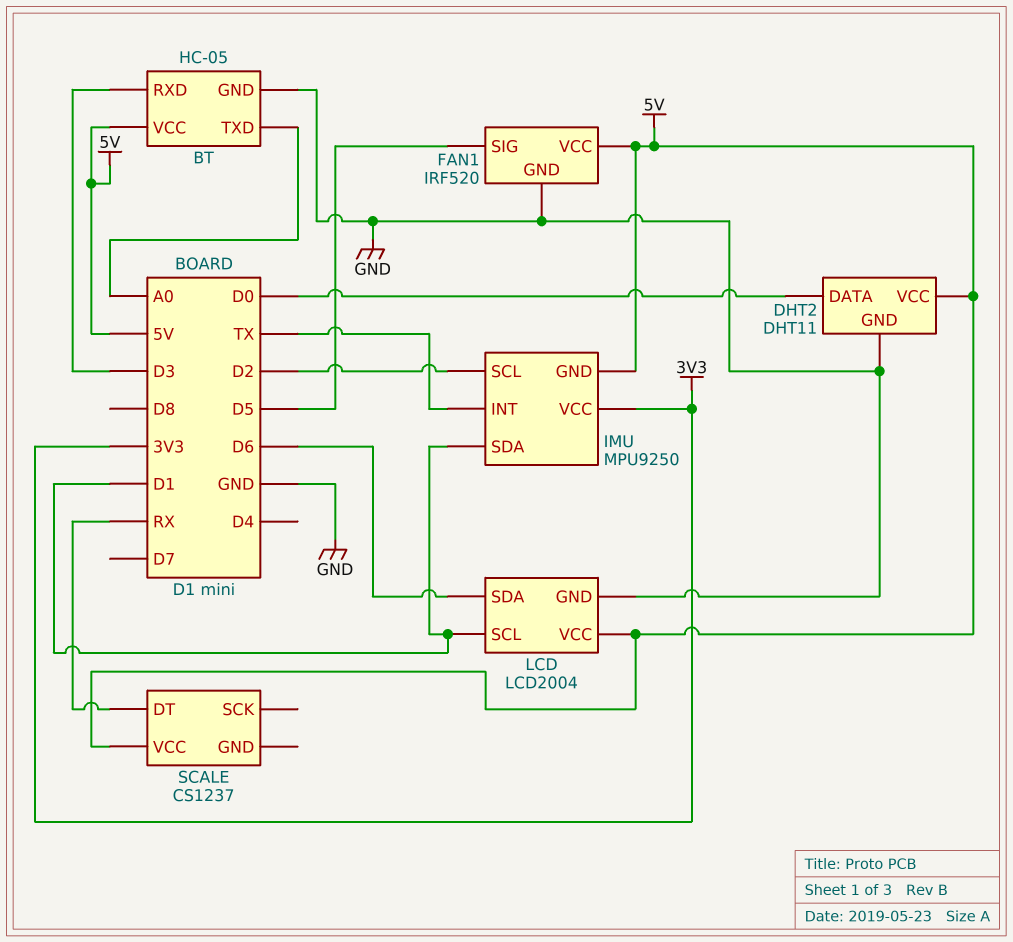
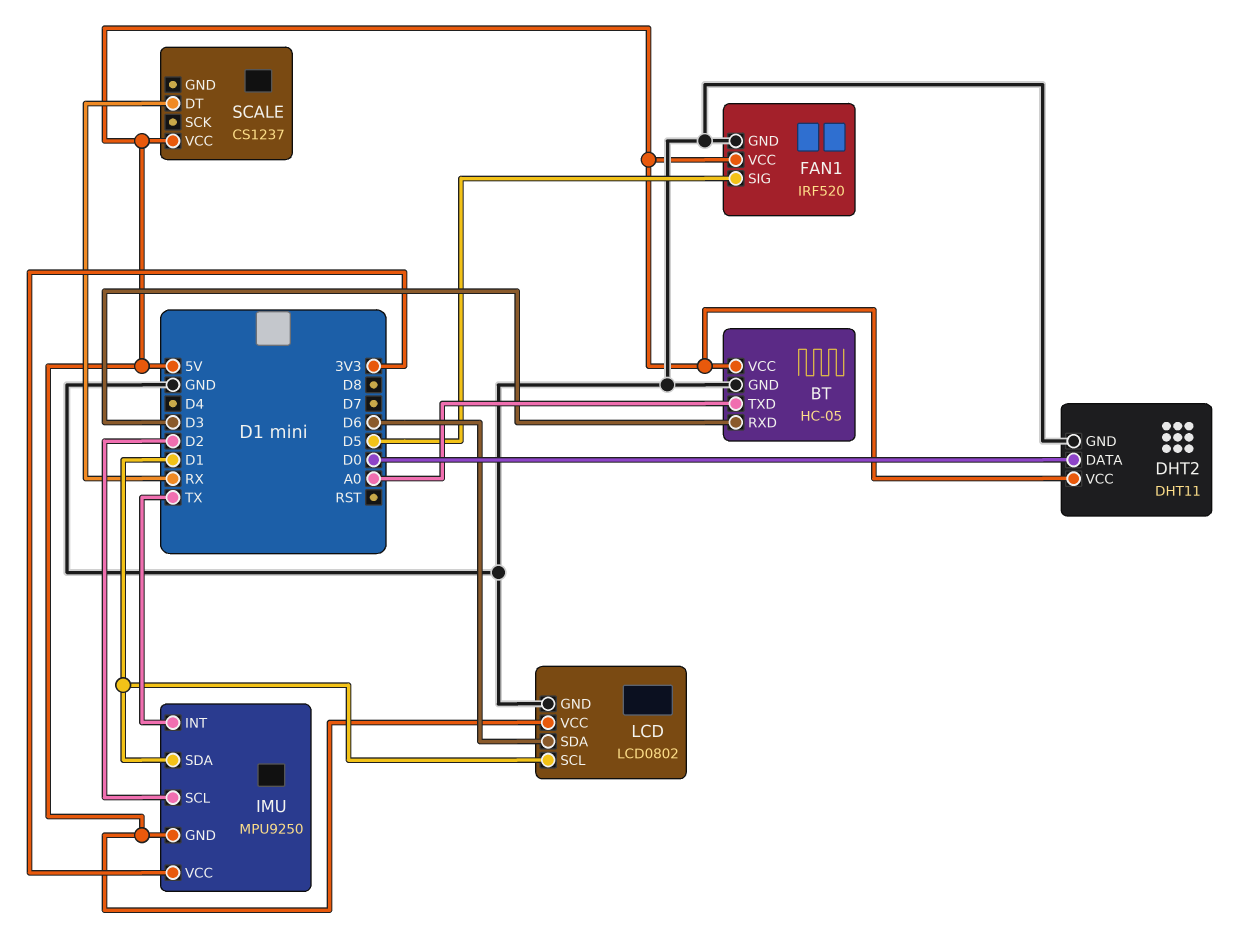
LCD: LCD2004 -> LCD0802

